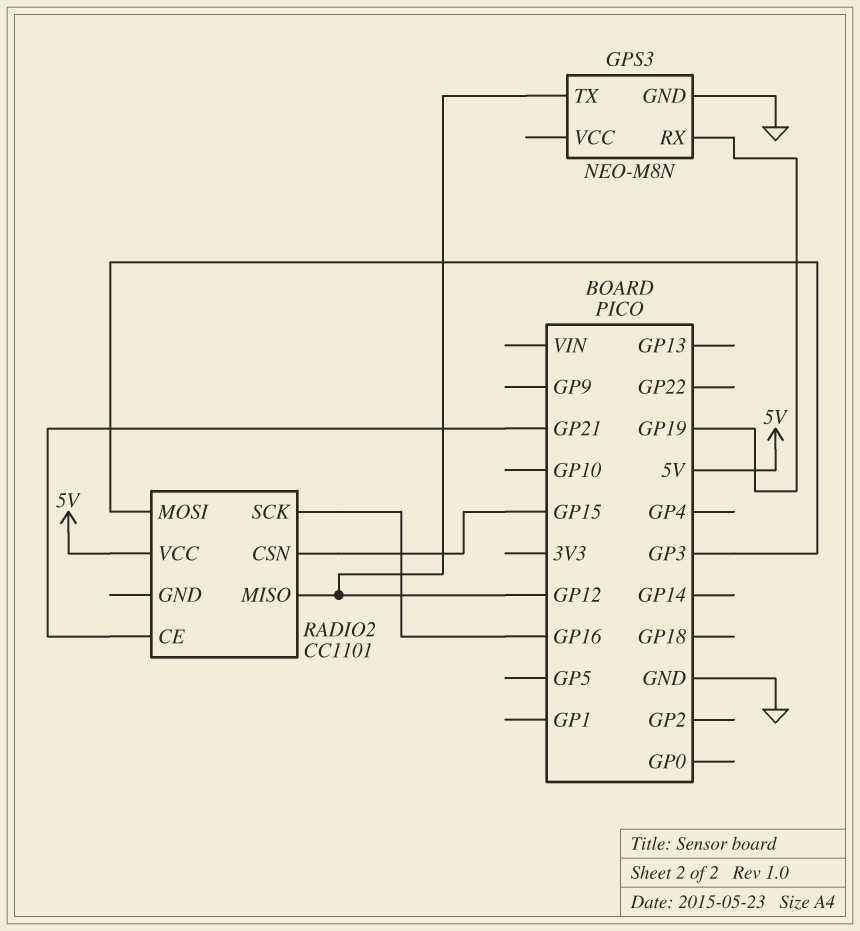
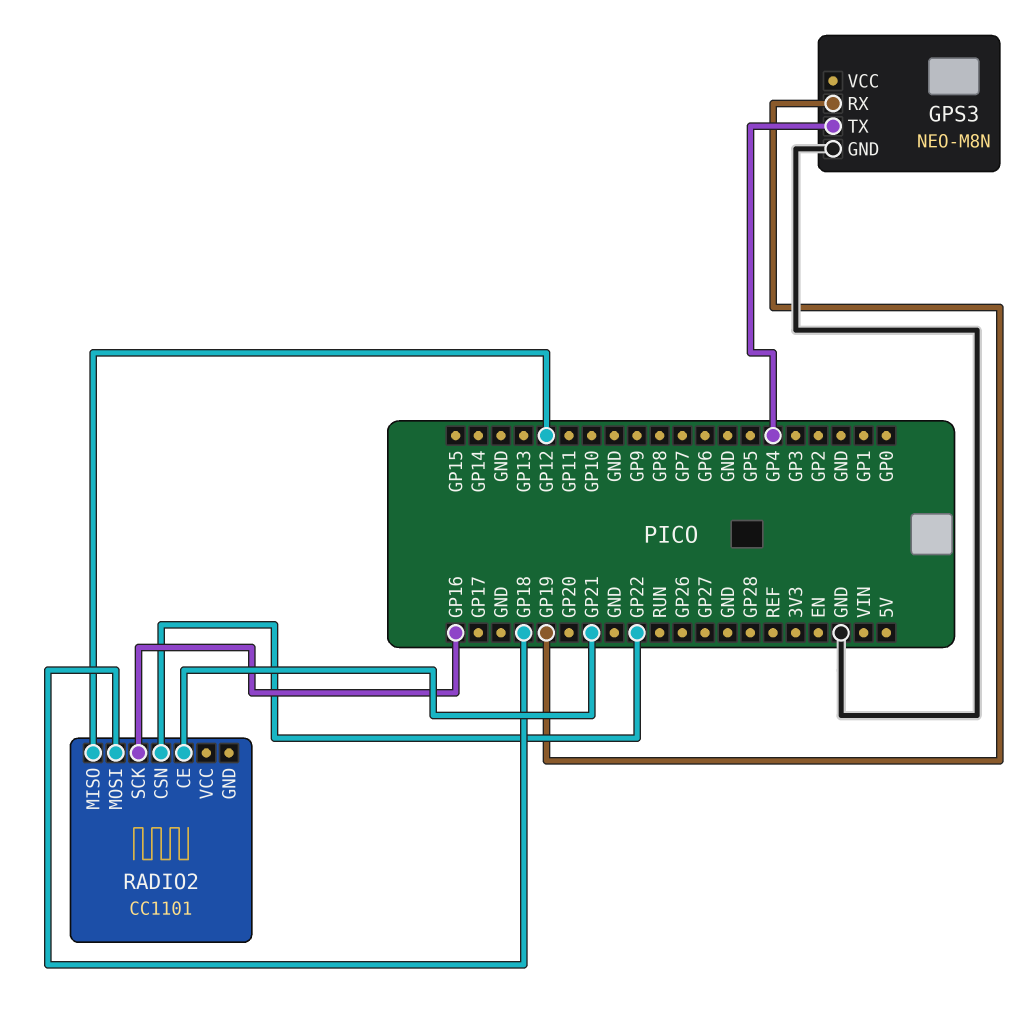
GPS3 pin TX: GP12 -> GP4
RADIO2 pin CSN: GP15 -> GP22
RADIO2 pin MOSI: GP3 -> GP18
RADIO2 pin VCC: 5V -> none

